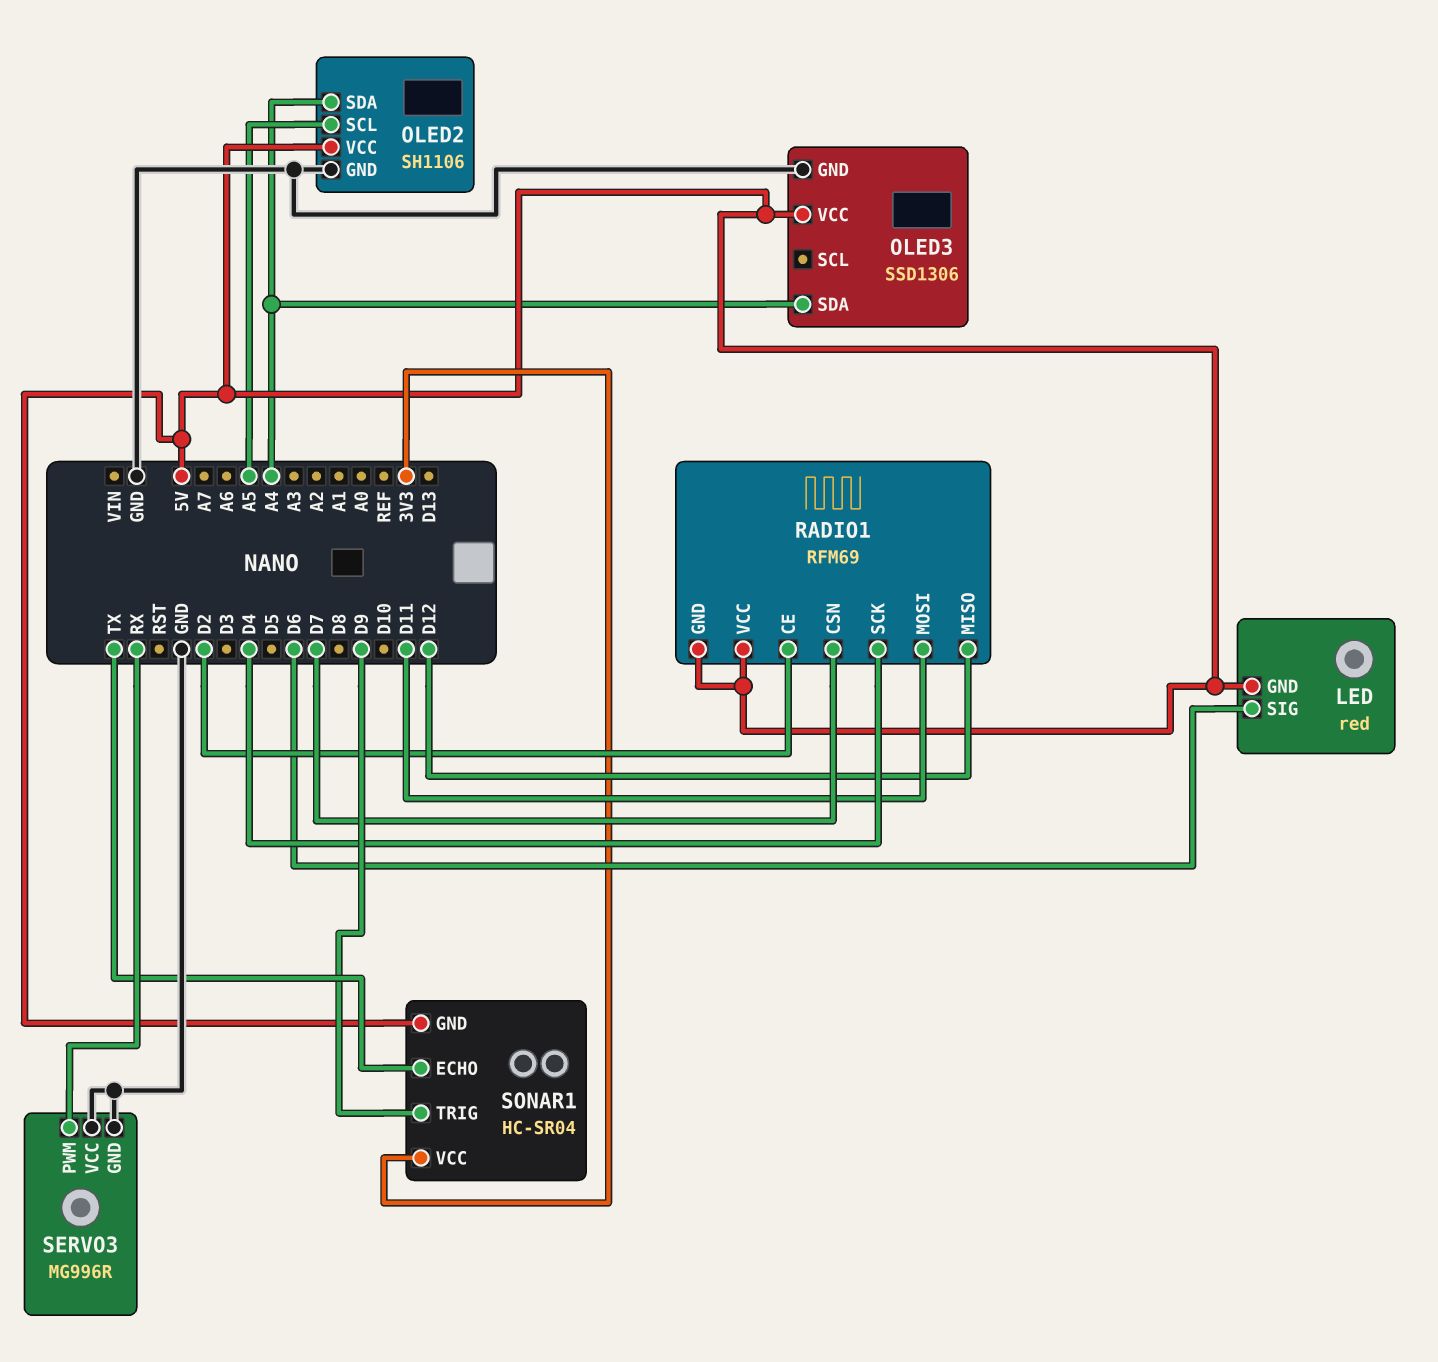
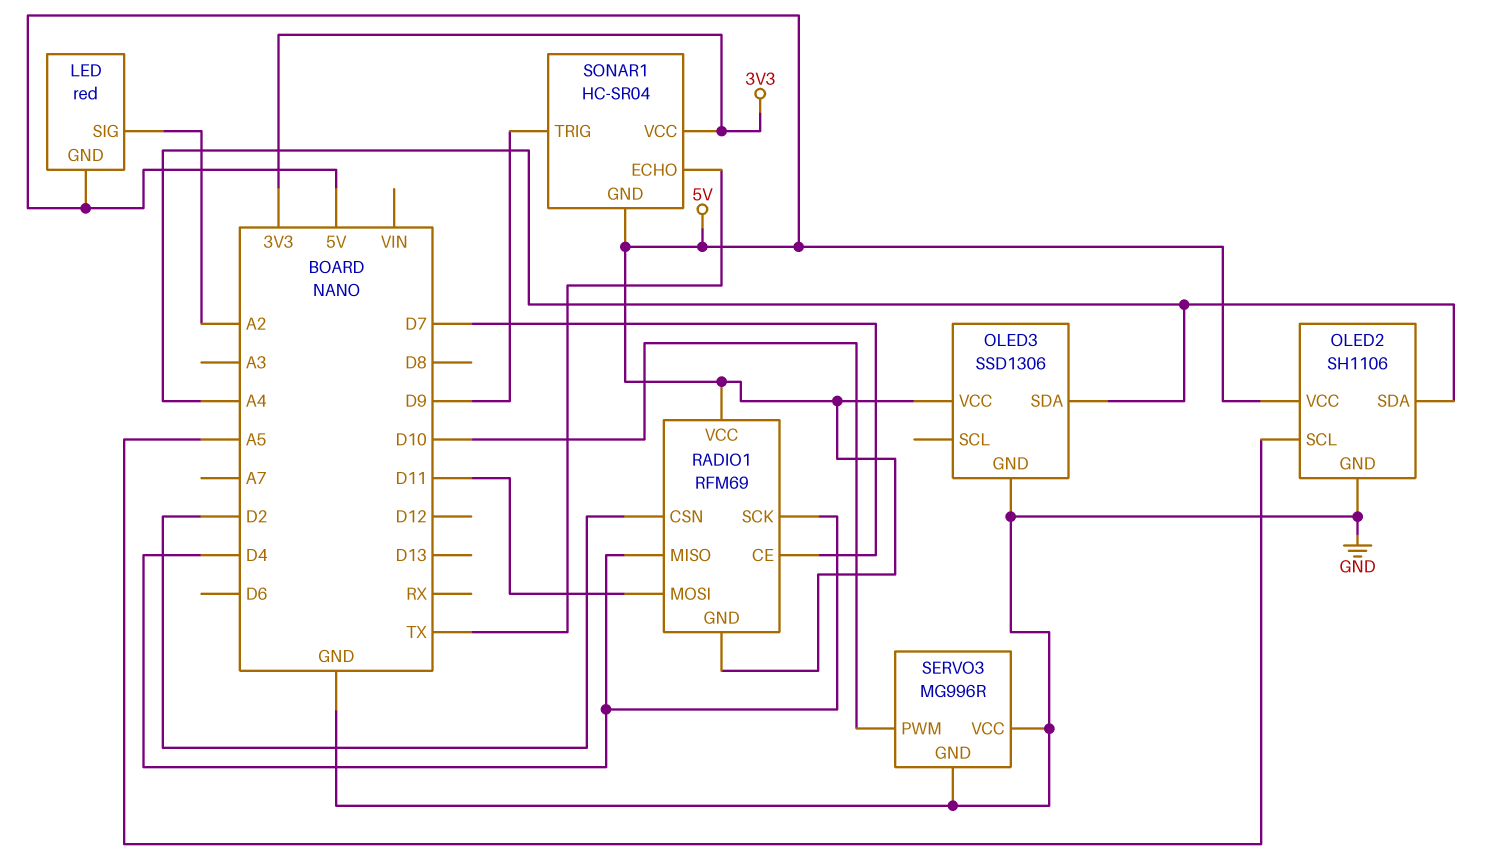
LED pin SIG: D6 -> A2
RADIO1 pin CE: D2 -> D7
RADIO1 pin CSN: D7 -> D2
RADIO1 pin MISO: D12 -> D4
SERVO3 pin PWM: RX -> D10

